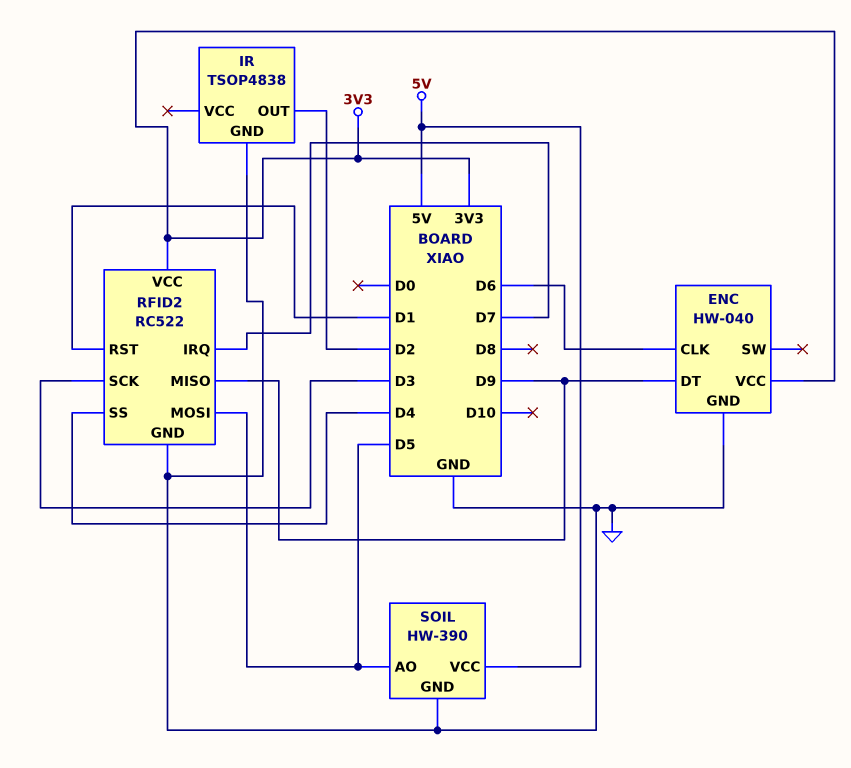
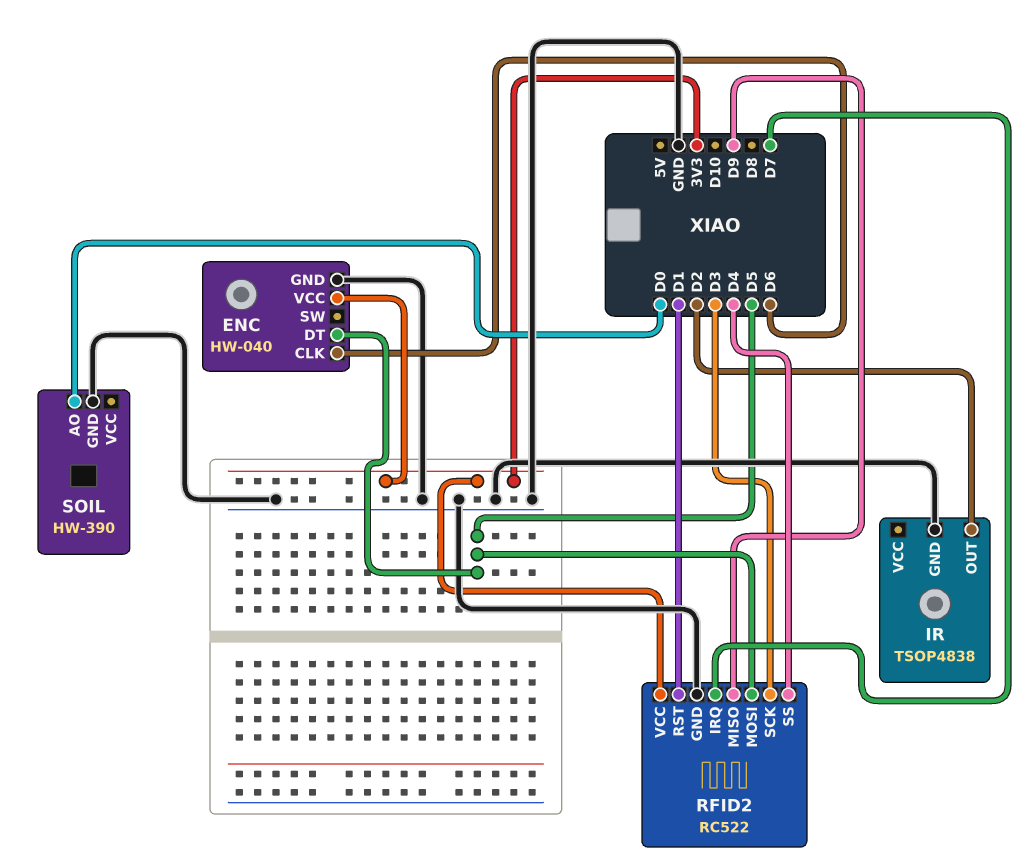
ENC pin DT: D9 -> D5
SOIL pin AO: D5 -> D0
SOIL pin VCC: 5V -> none

